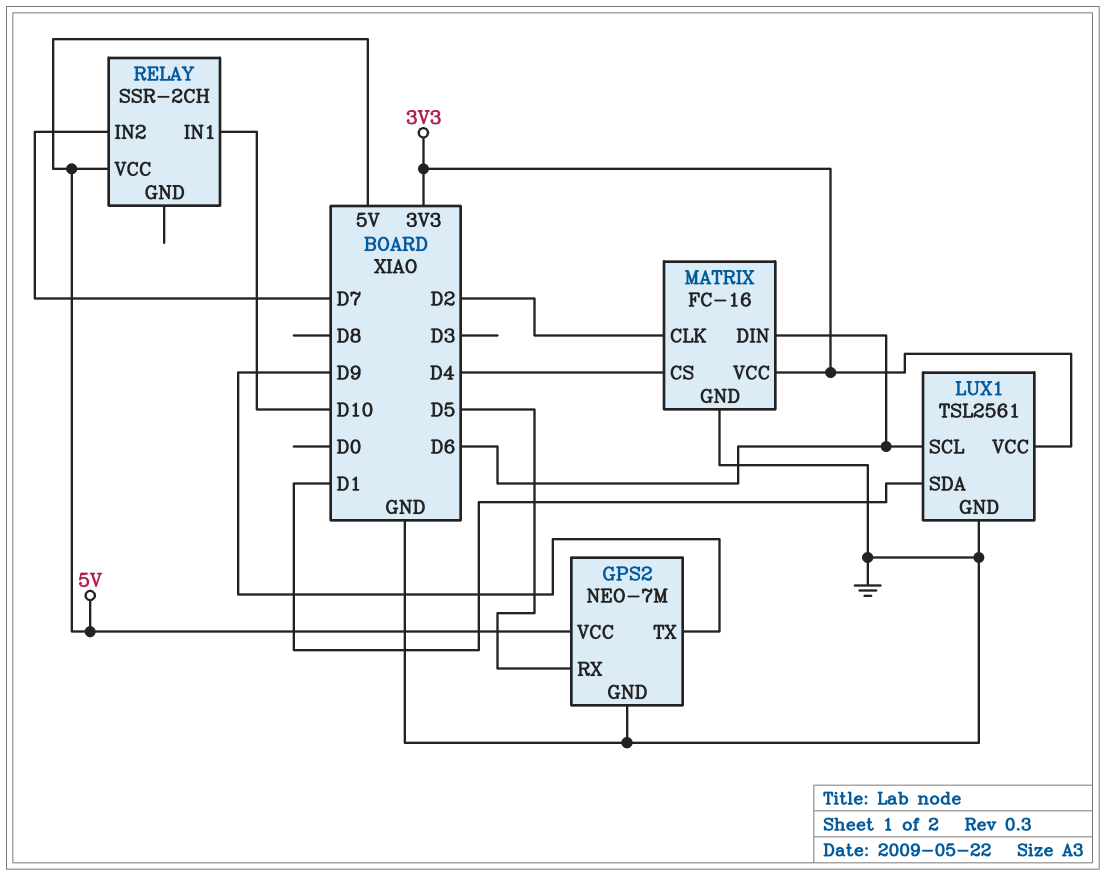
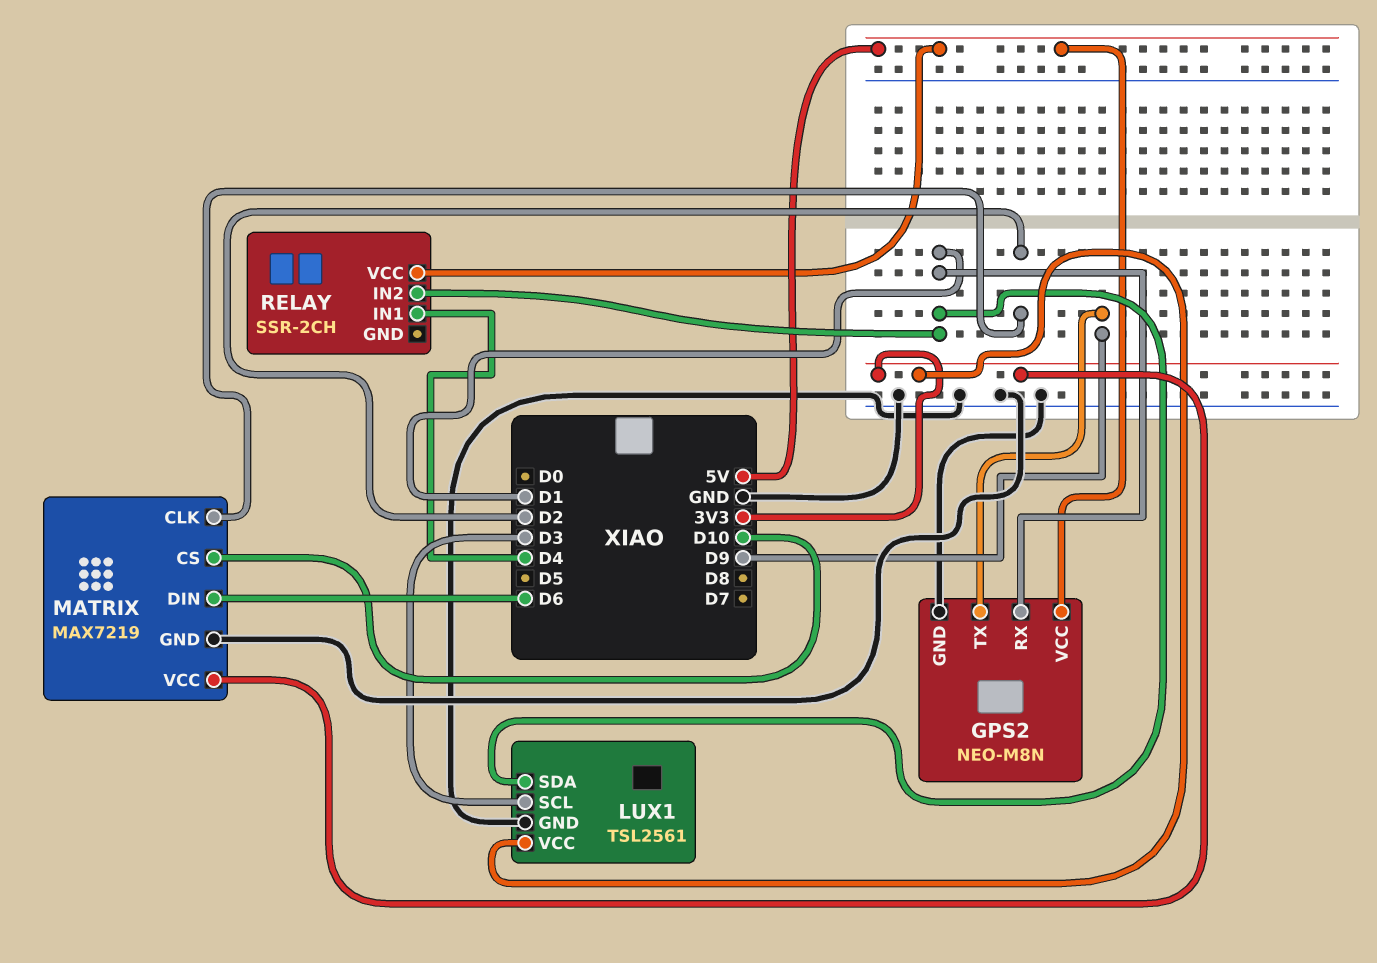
GPS2: NEO-7M -> NEO-M8N
GPS2 pin RX: D5 -> D1
LUX1 pin SCL: D6 -> D3
MATRIX: FC-16 -> MAX7219
MATRIX pin CS: D4 -> D10
RELAY pin IN1: D10 -> D4
RELAY pin IN2: D7 -> D1

